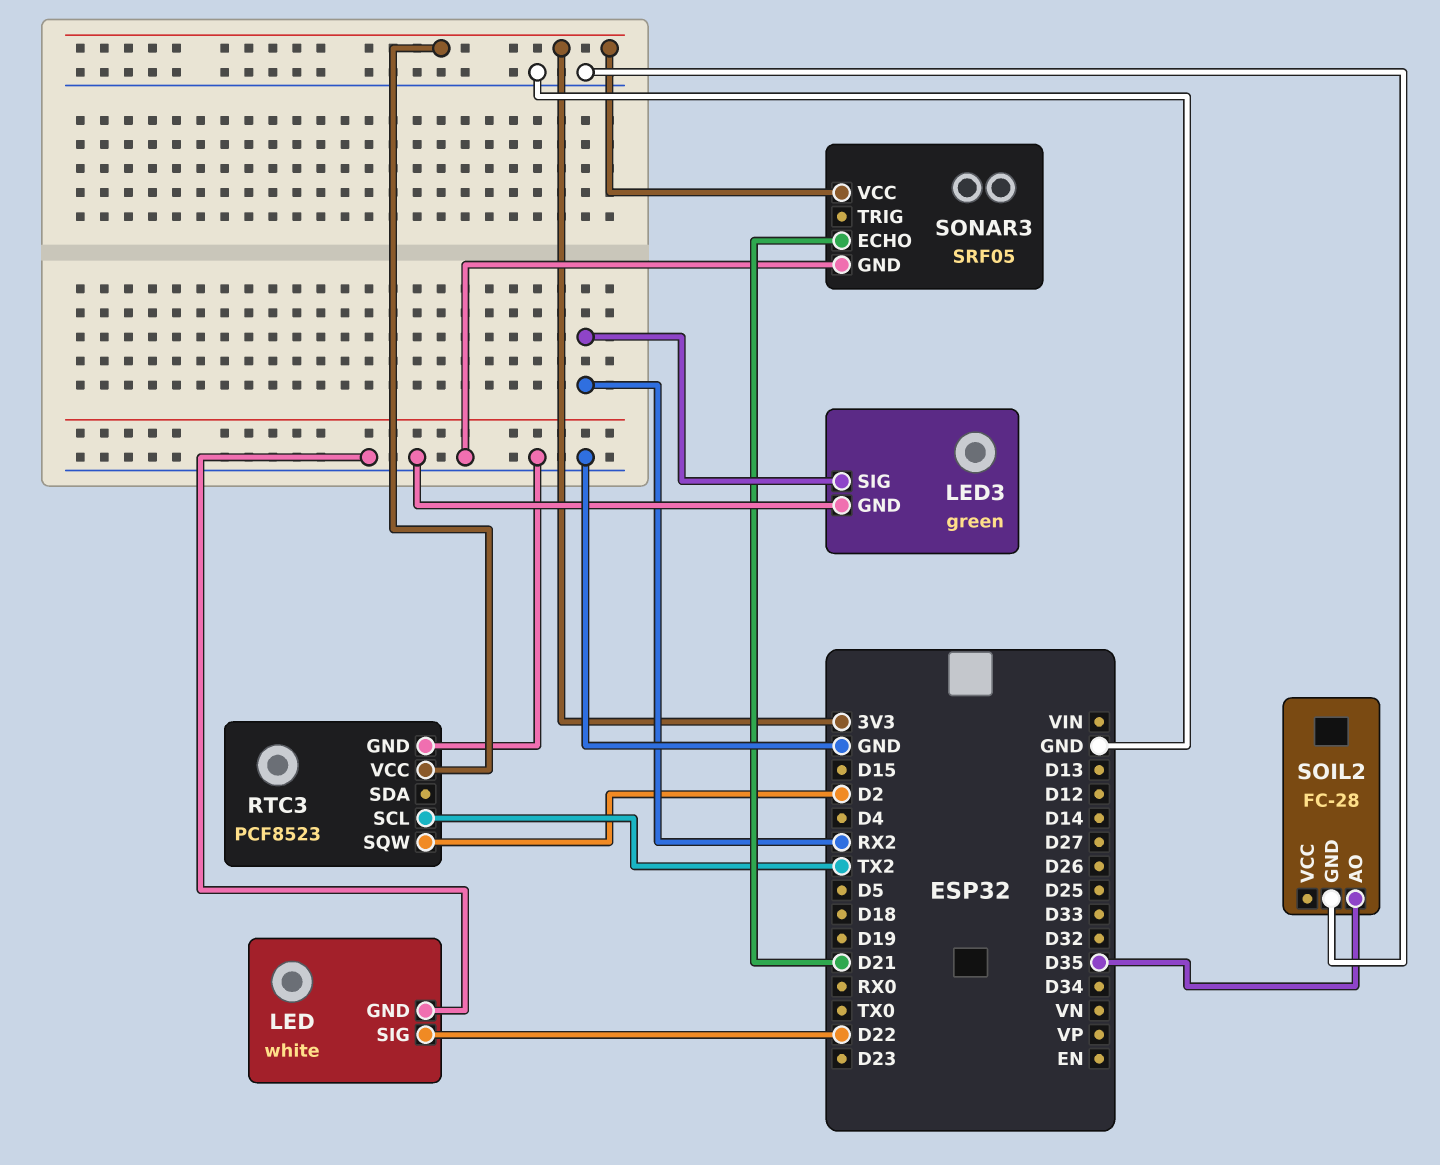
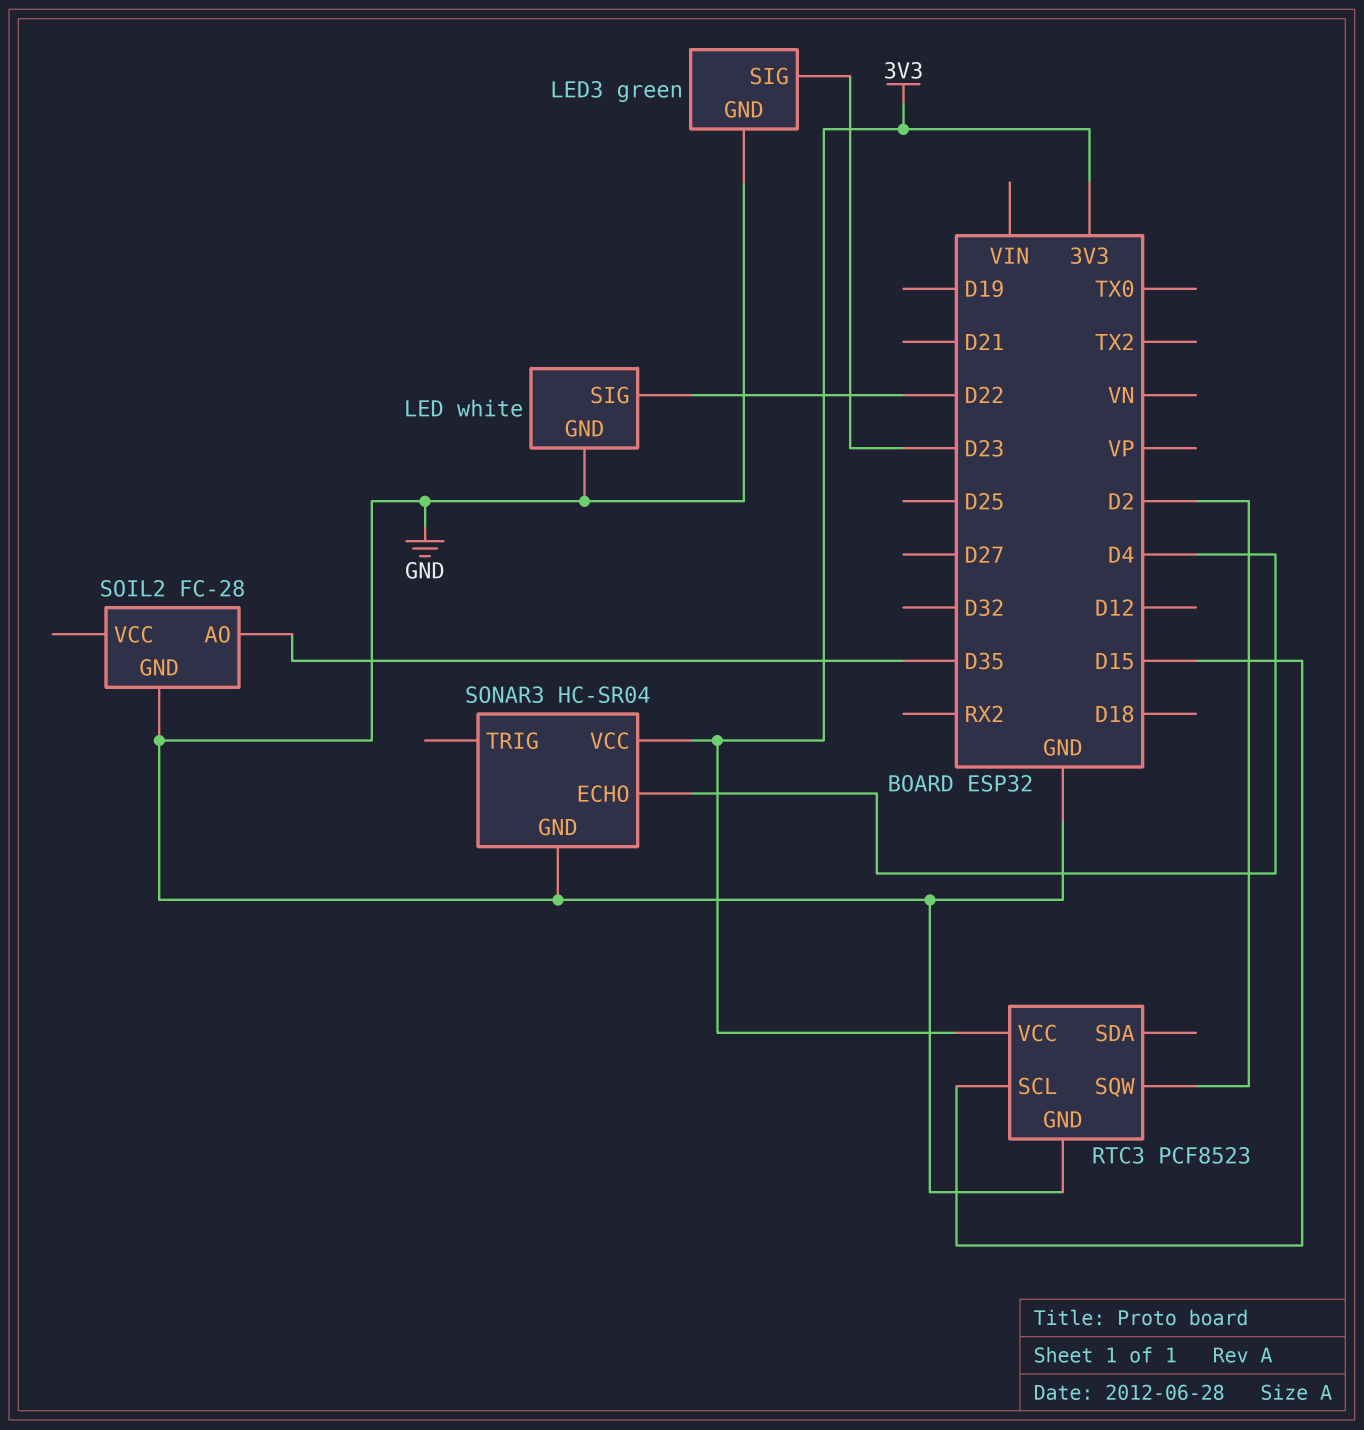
LED3 pin SIG: RX2 -> D23
RTC3 pin SCL: TX2 -> D15
SONAR3: SRF05 -> HC-SR04
SONAR3 pin ECHO: D21 -> D4

